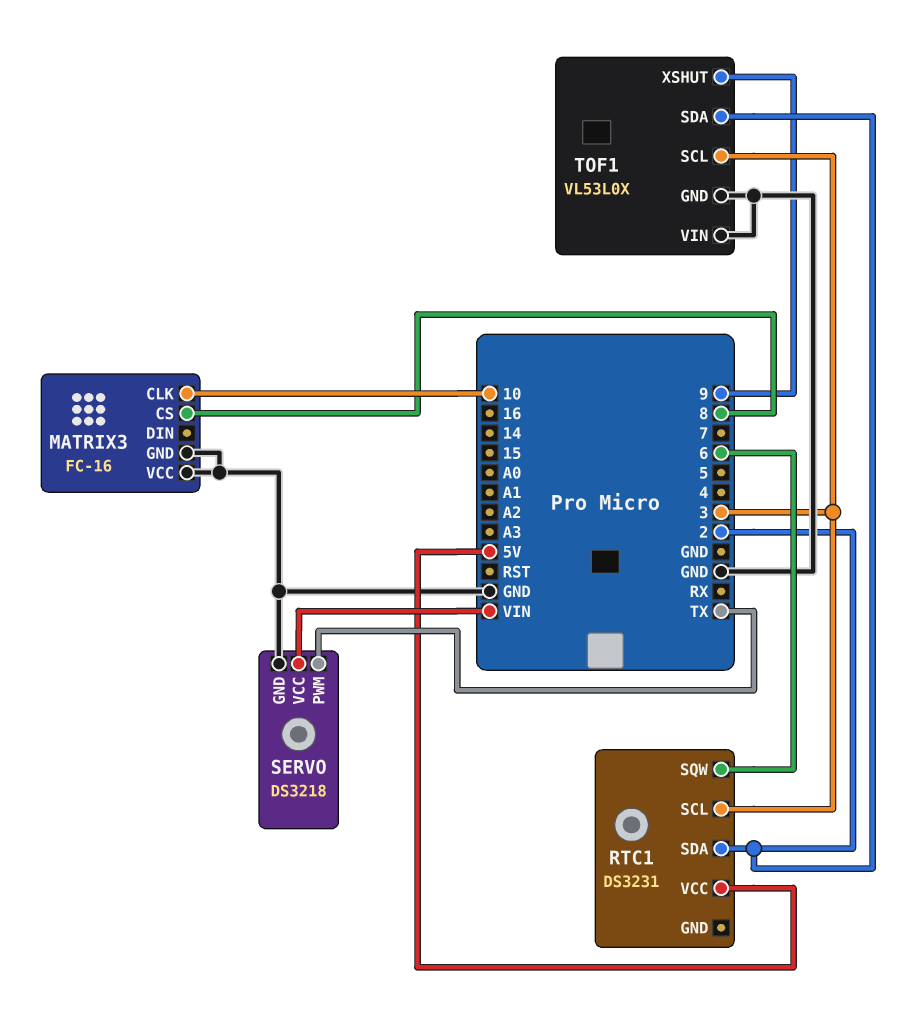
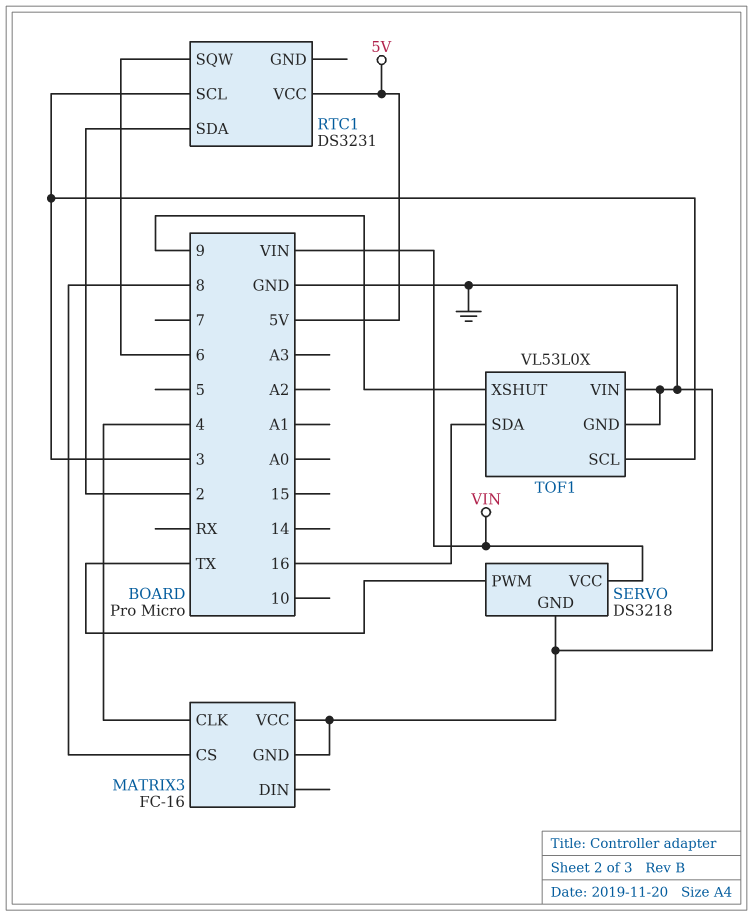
MATRIX3 pin CLK: 10 -> 4
TOF1 pin SDA: 2 -> 16

